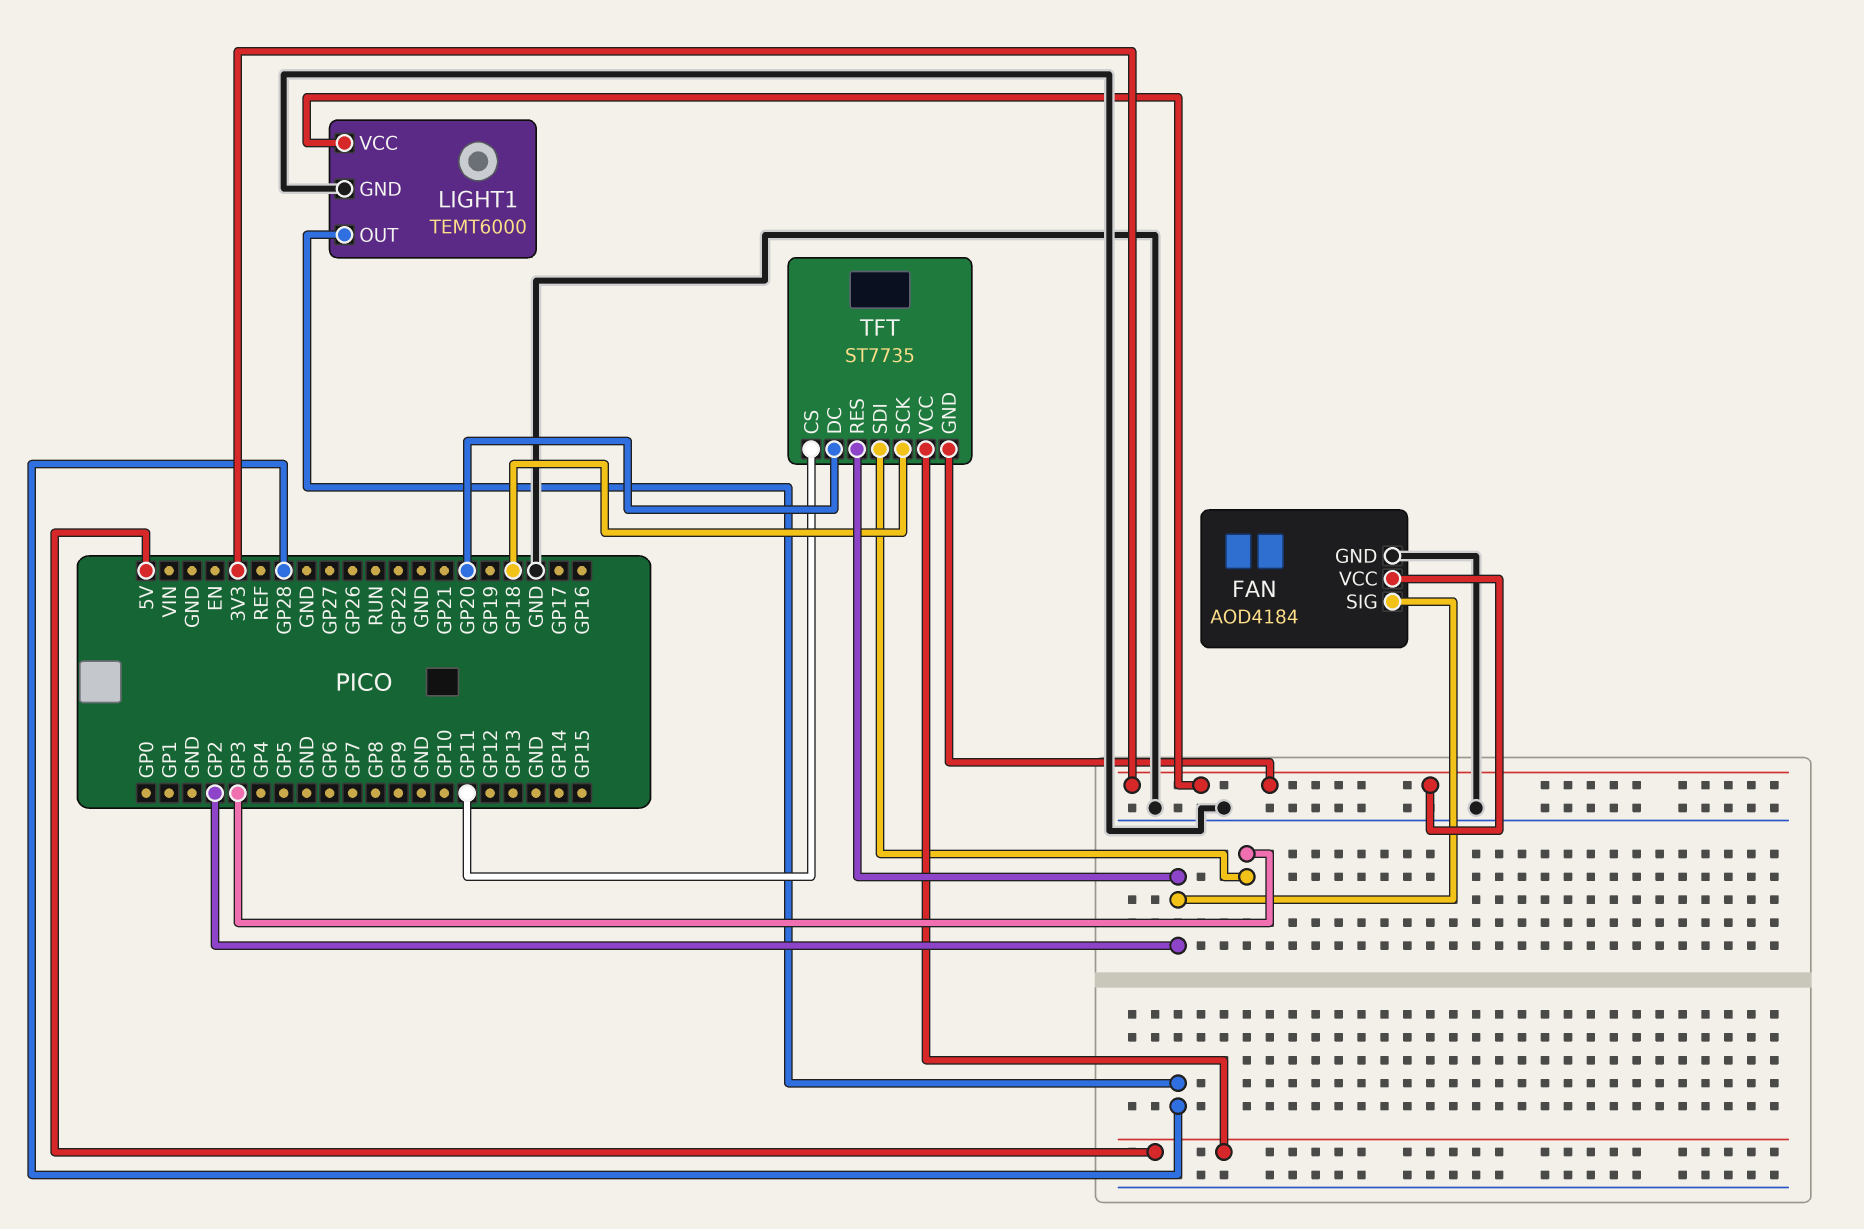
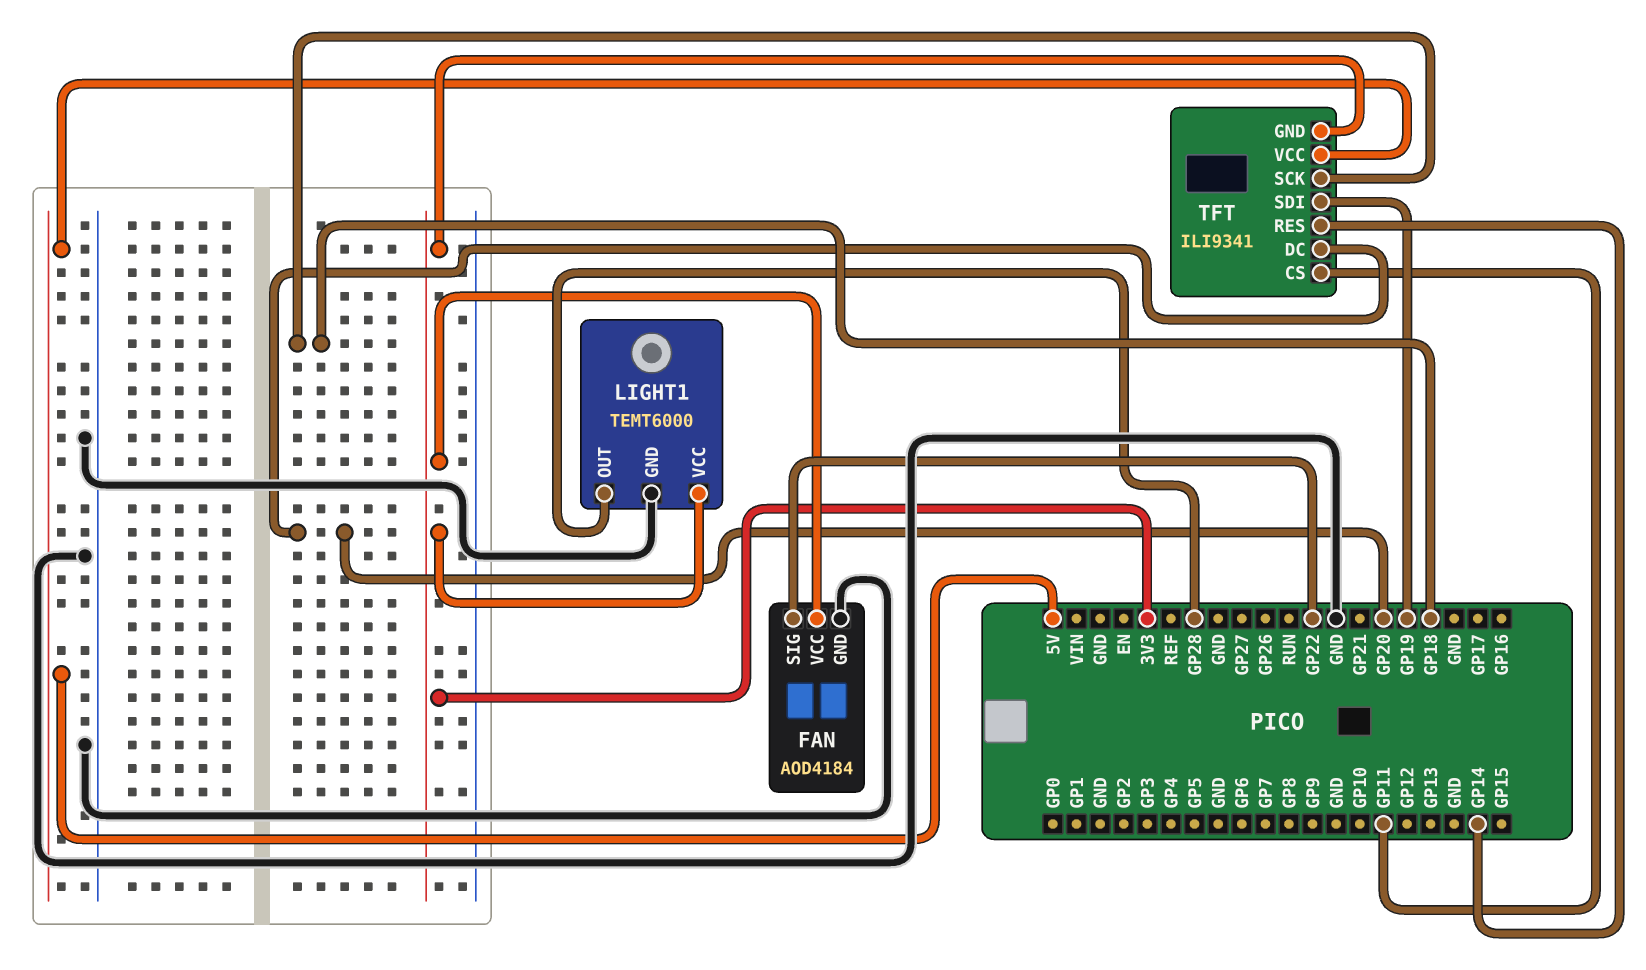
FAN pin SIG: GP2 -> GP22
TFT: ST7735 -> ILI9341
TFT pin RES: GP2 -> GP14
TFT pin SDI: GP3 -> GP19

